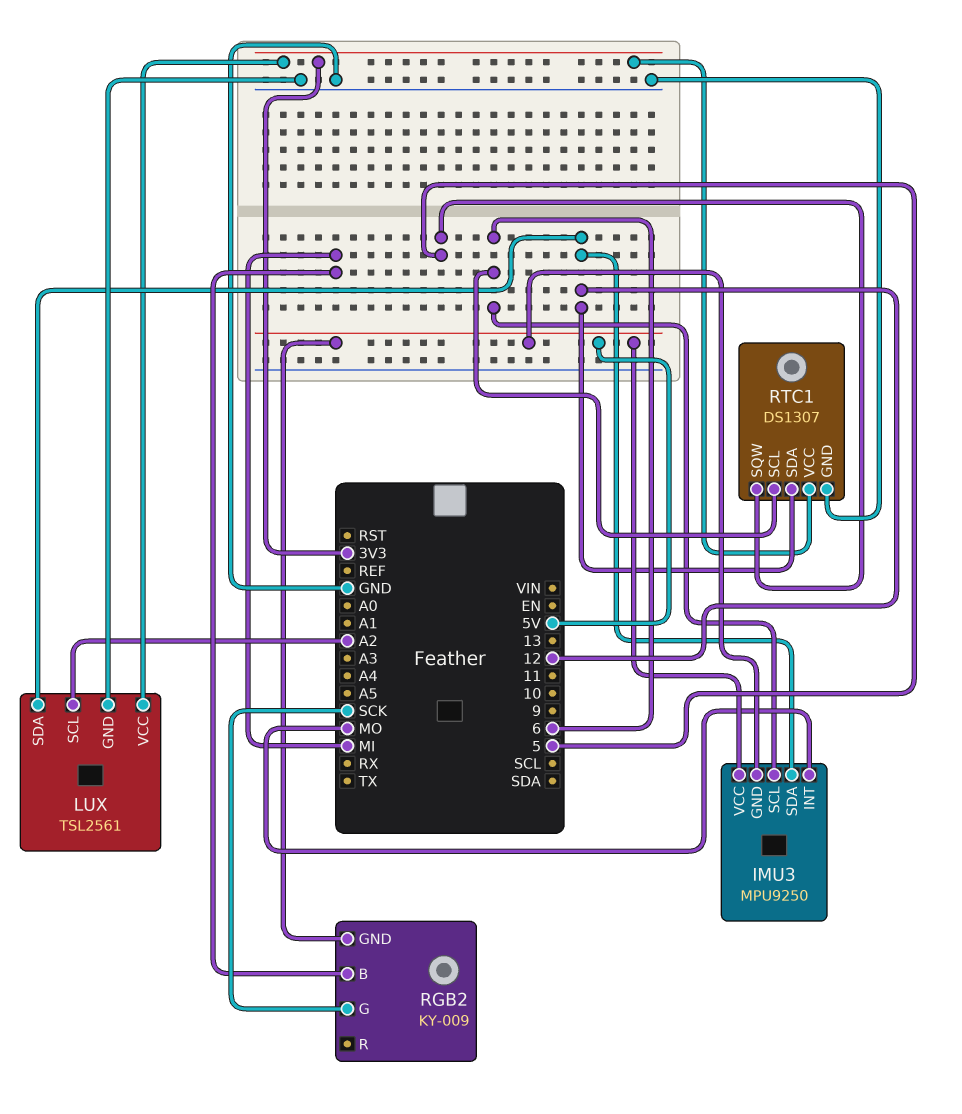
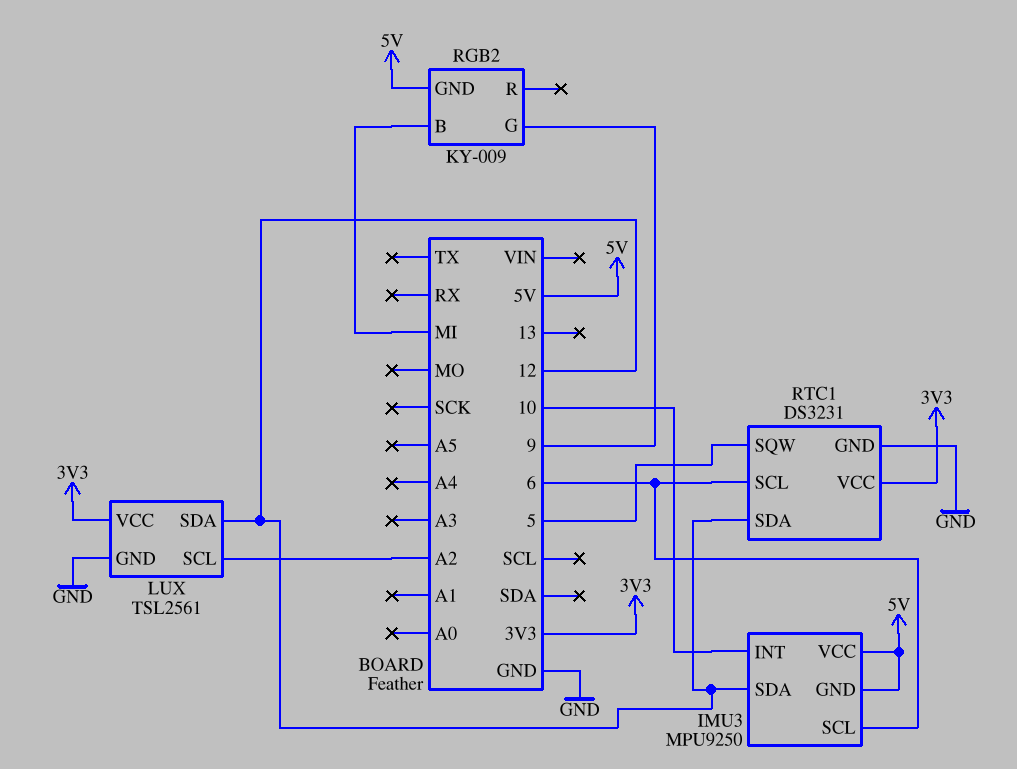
IMU3 pin INT: MO -> 10
RGB2 pin G: SCK -> 9
RTC1: DS1307 -> DS3231

